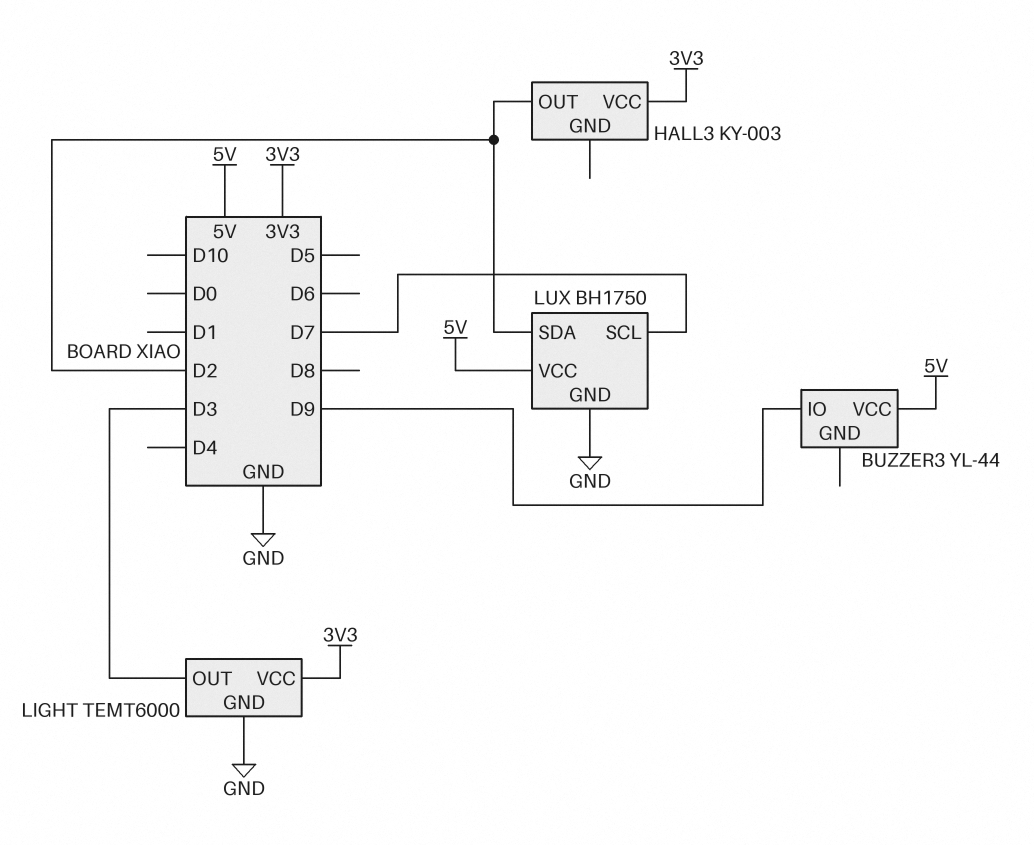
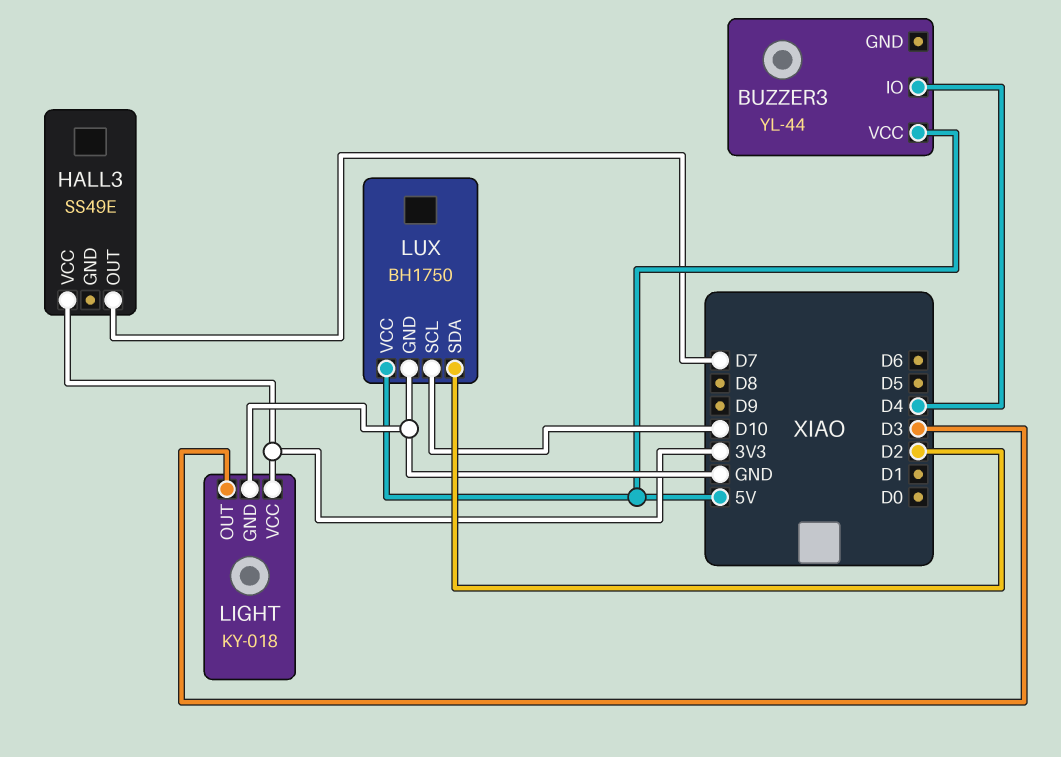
BUZZER3 pin IO: D9 -> D4
HALL3: KY-003 -> SS49E
HALL3 pin OUT: D2 -> D7
LIGHT: TEMT6000 -> KY-018
LUX pin SCL: D7 -> D10

